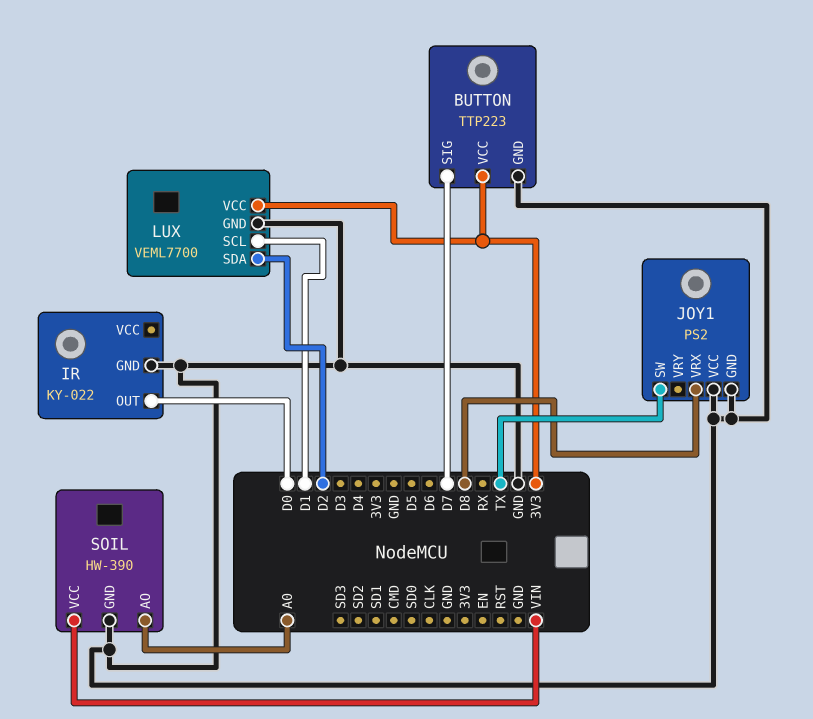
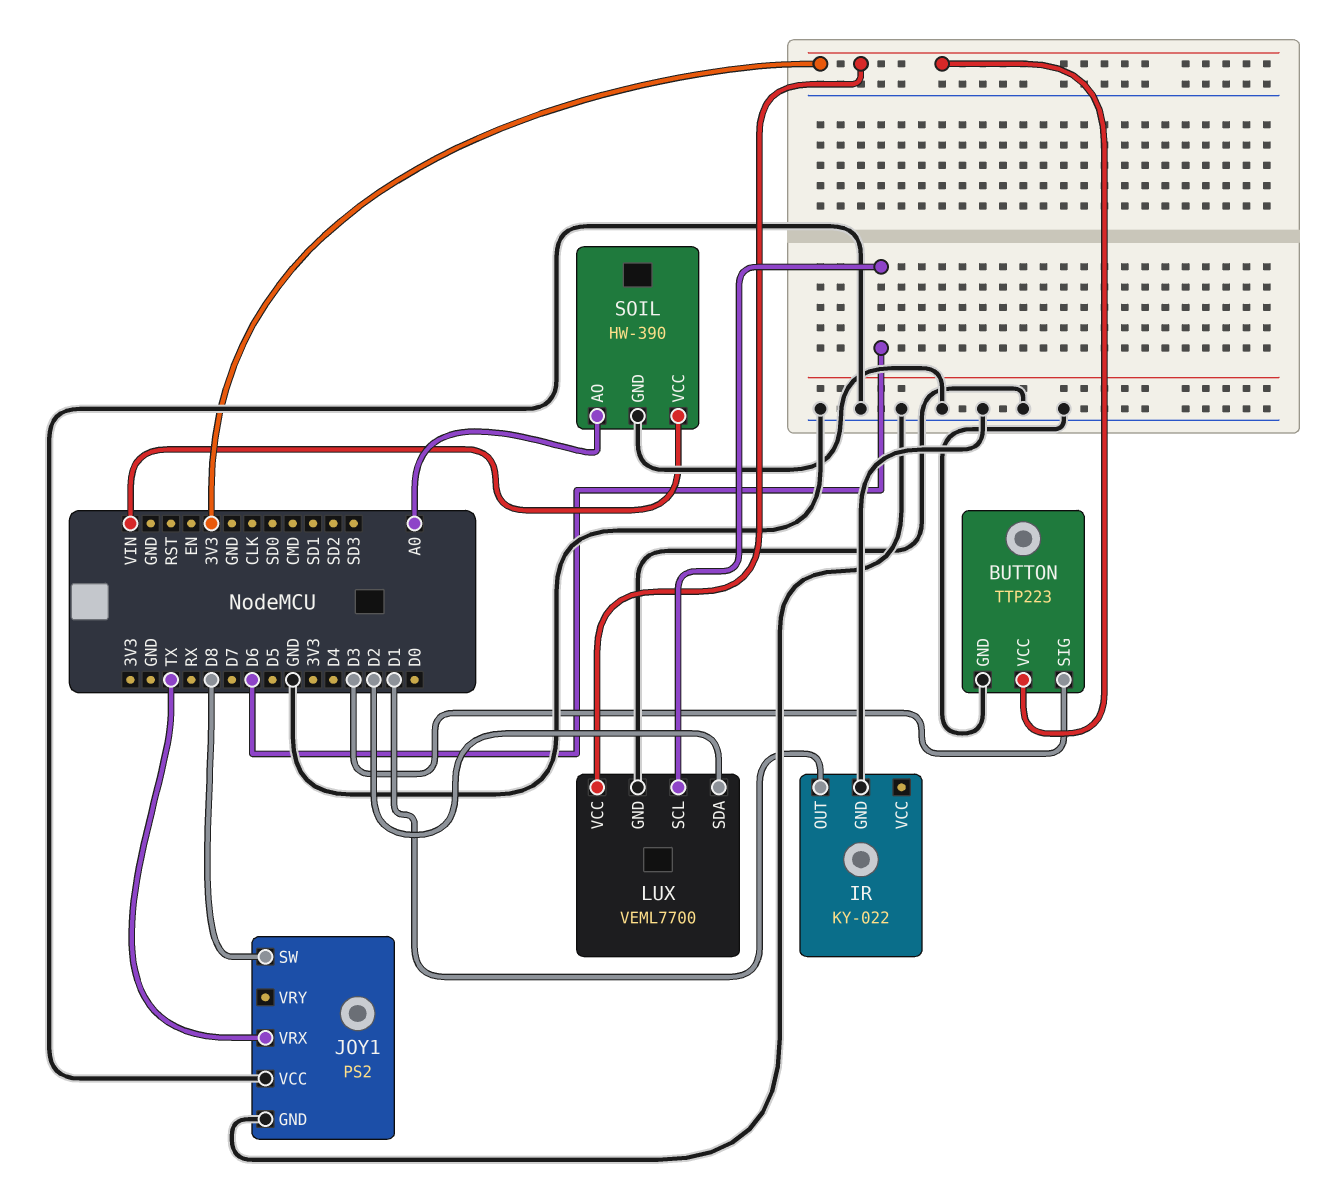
BUTTON pin SIG: D7 -> D3
IR pin OUT: D0 -> D1
JOY1 pin SW: TX -> D8
JOY1 pin VRX: D8 -> TX
LUX pin SCL: D1 -> D6

